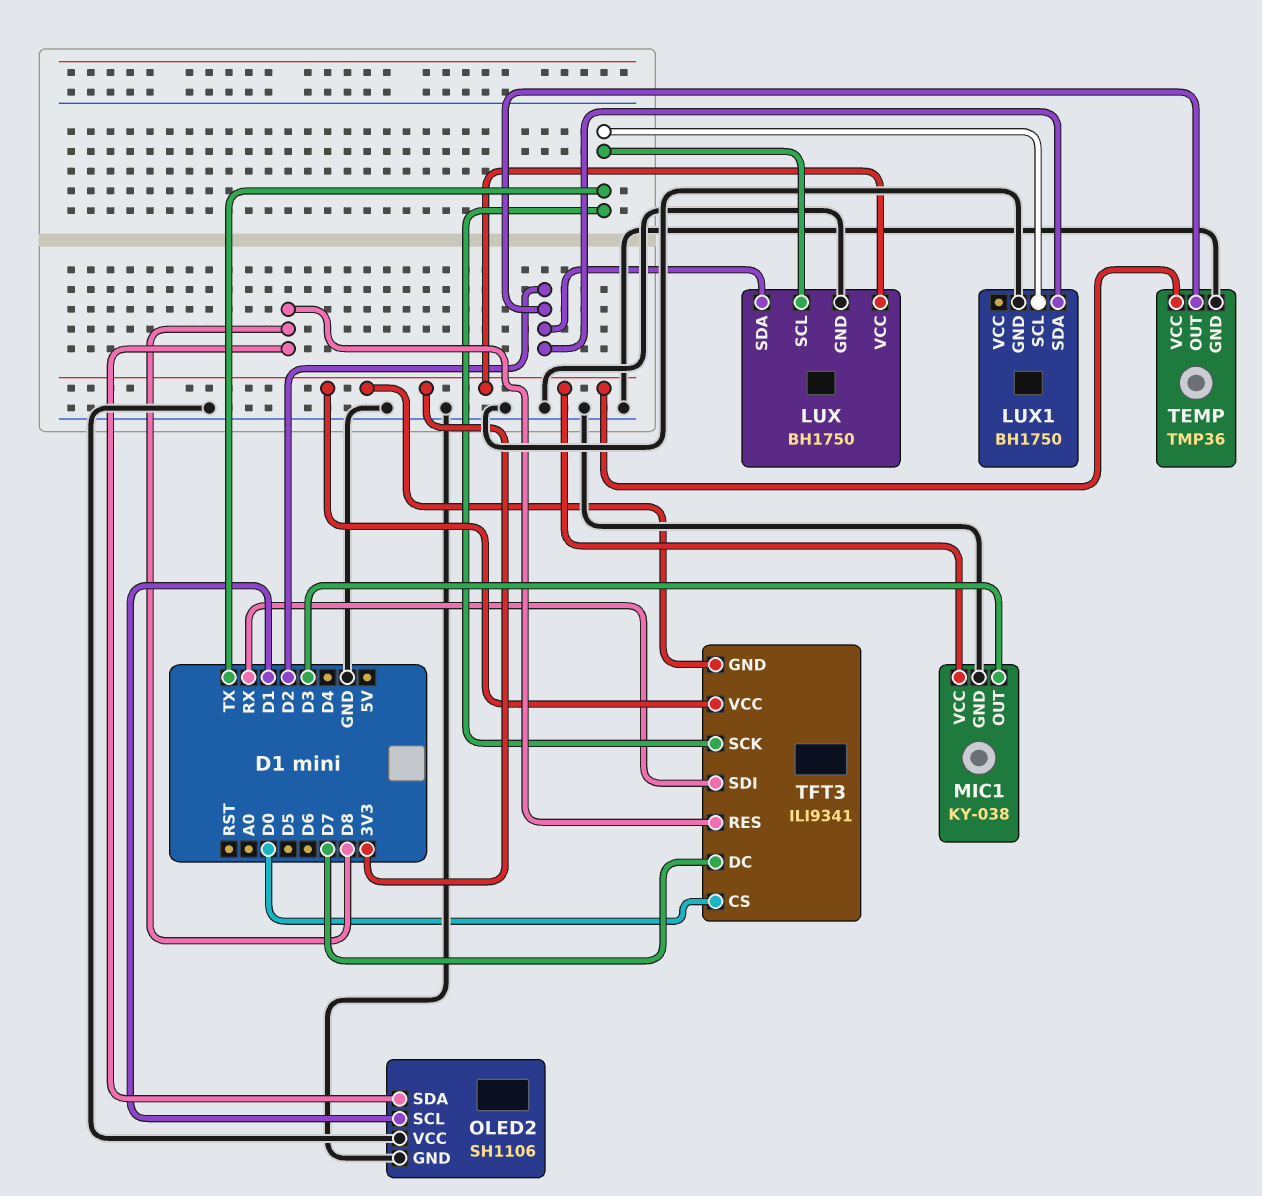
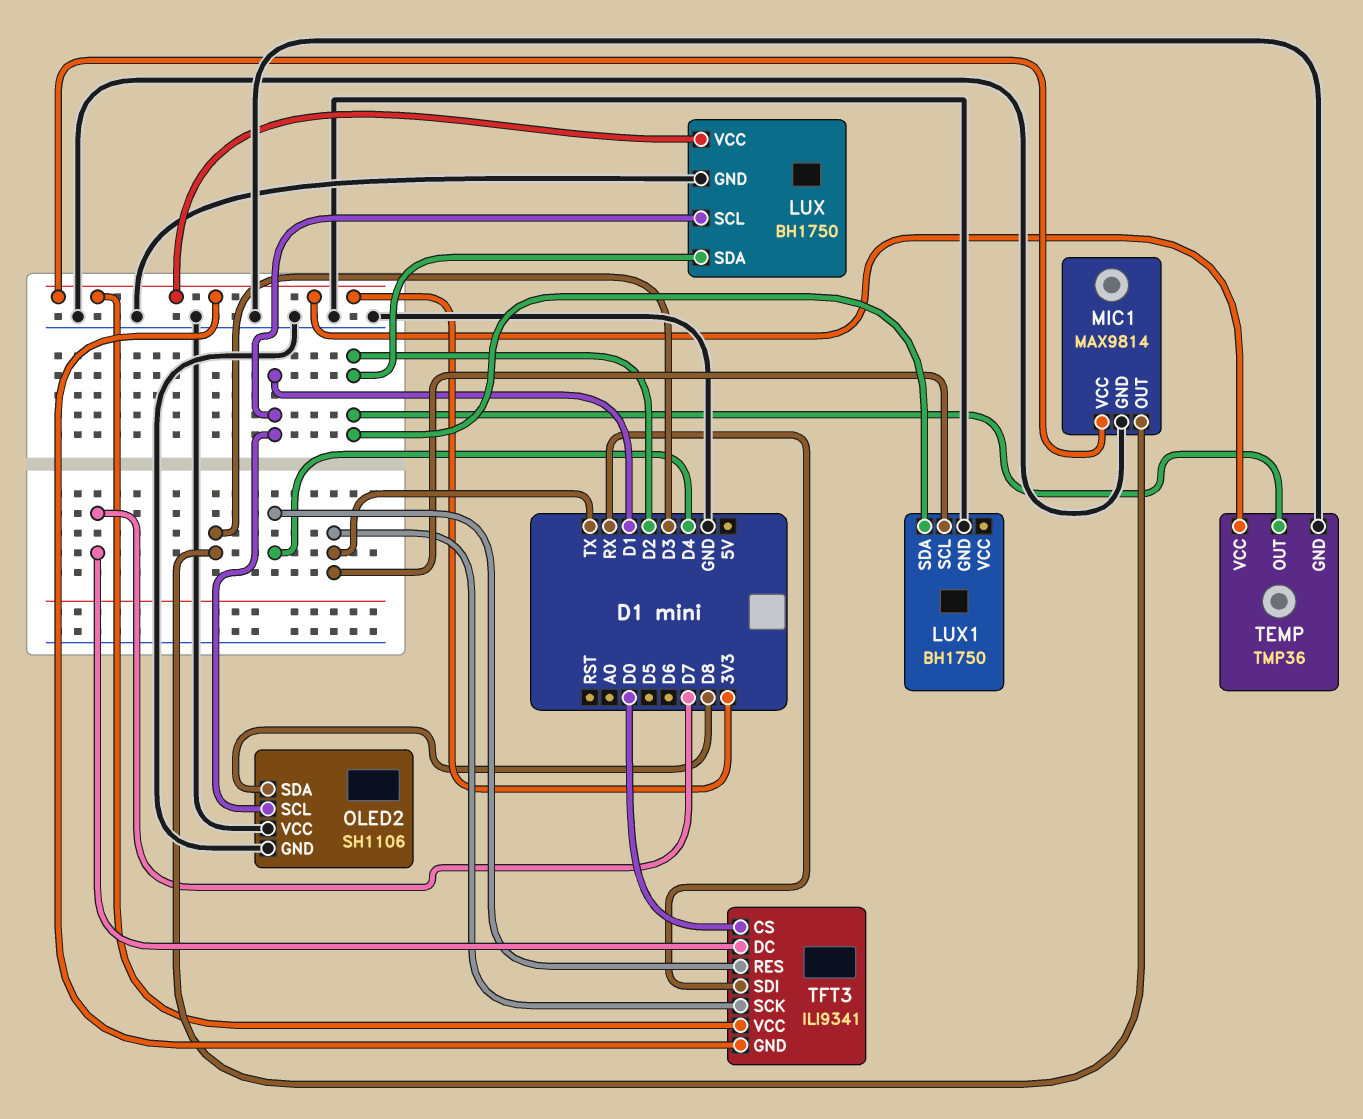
LUX pin SCL: TX -> D1
MIC1: KY-038 -> MAX9814
TFT3 pin RES: D8 -> D4

